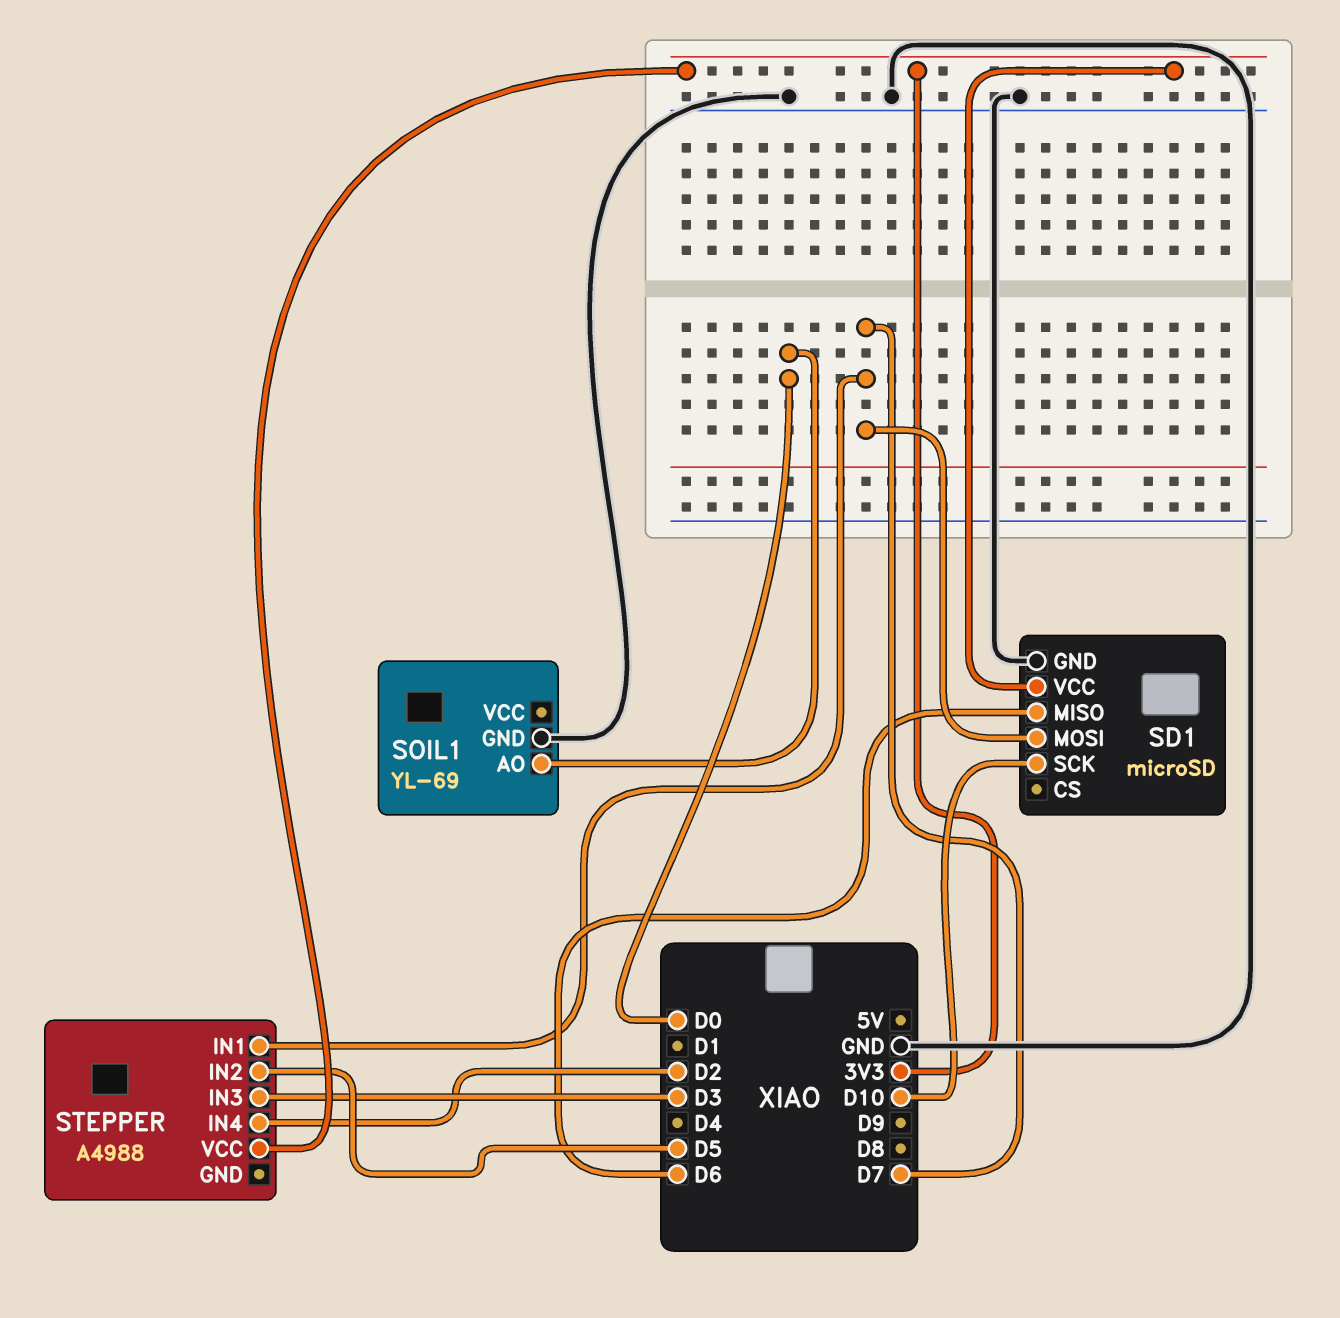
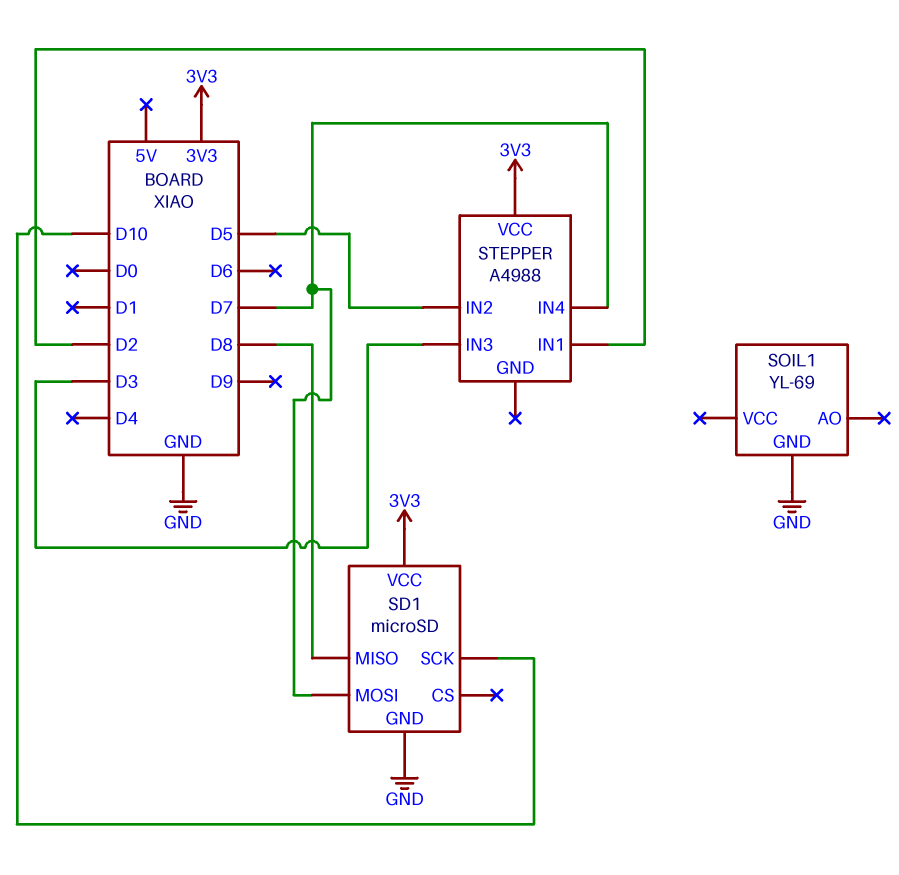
SD1 pin MISO: D6 -> D8
SOIL1 pin AO: D0 -> none
STEPPER pin IN1: D7 -> D2
STEPPER pin IN4: D2 -> D7

